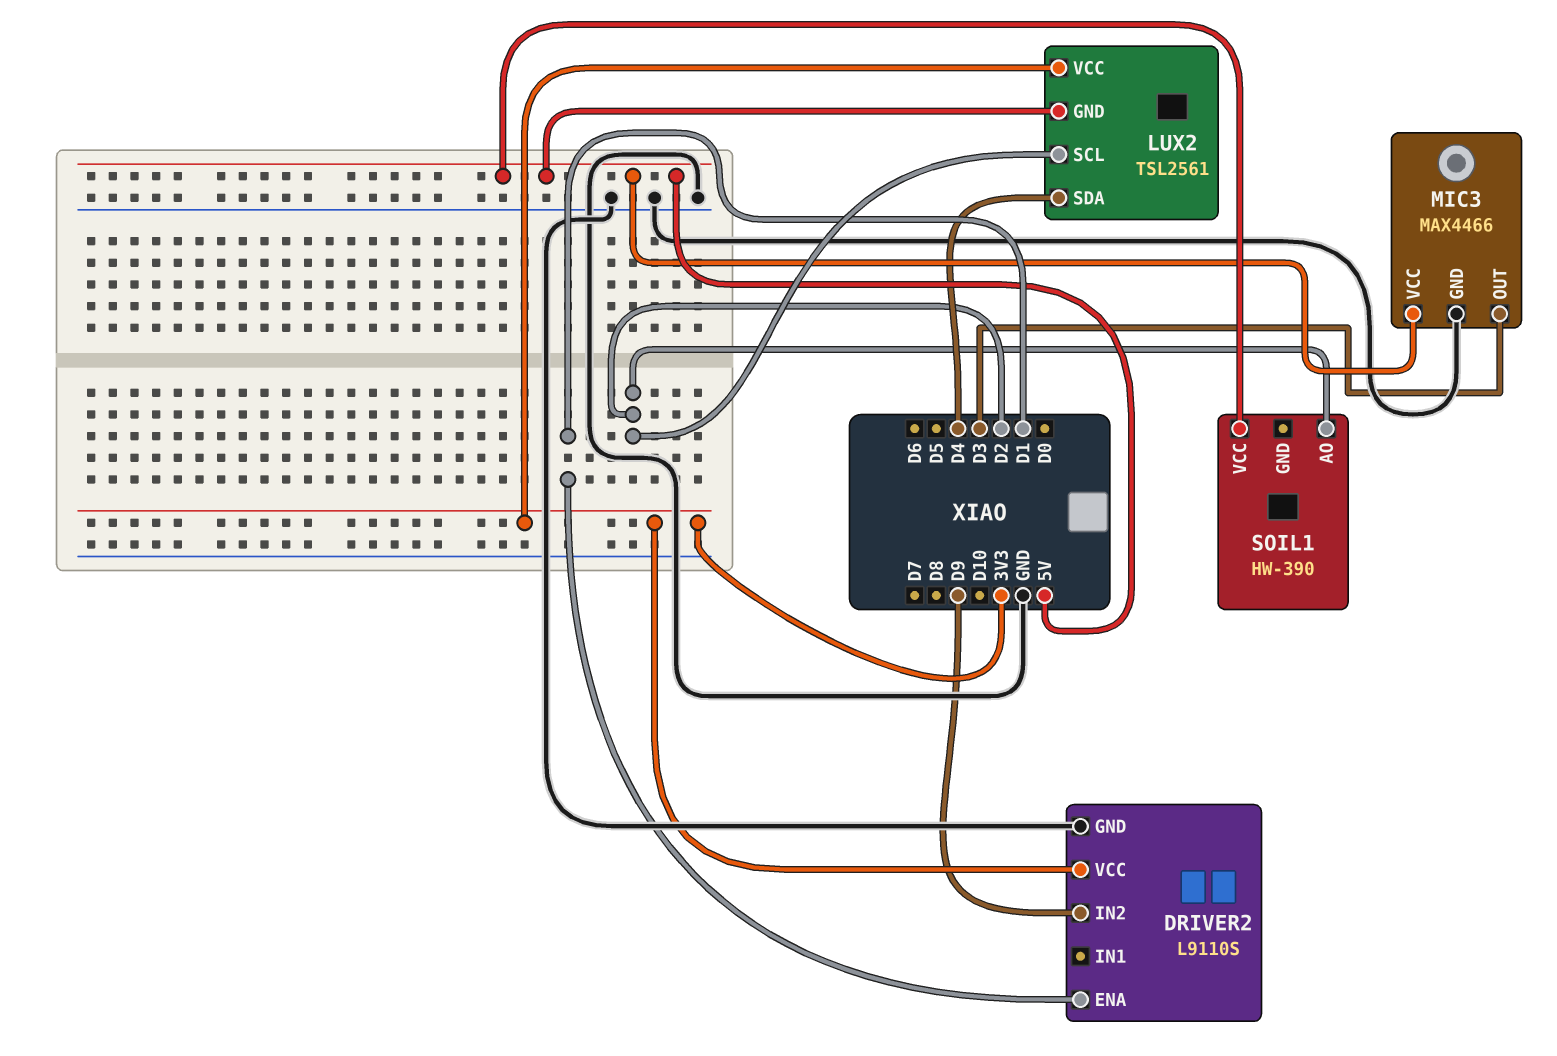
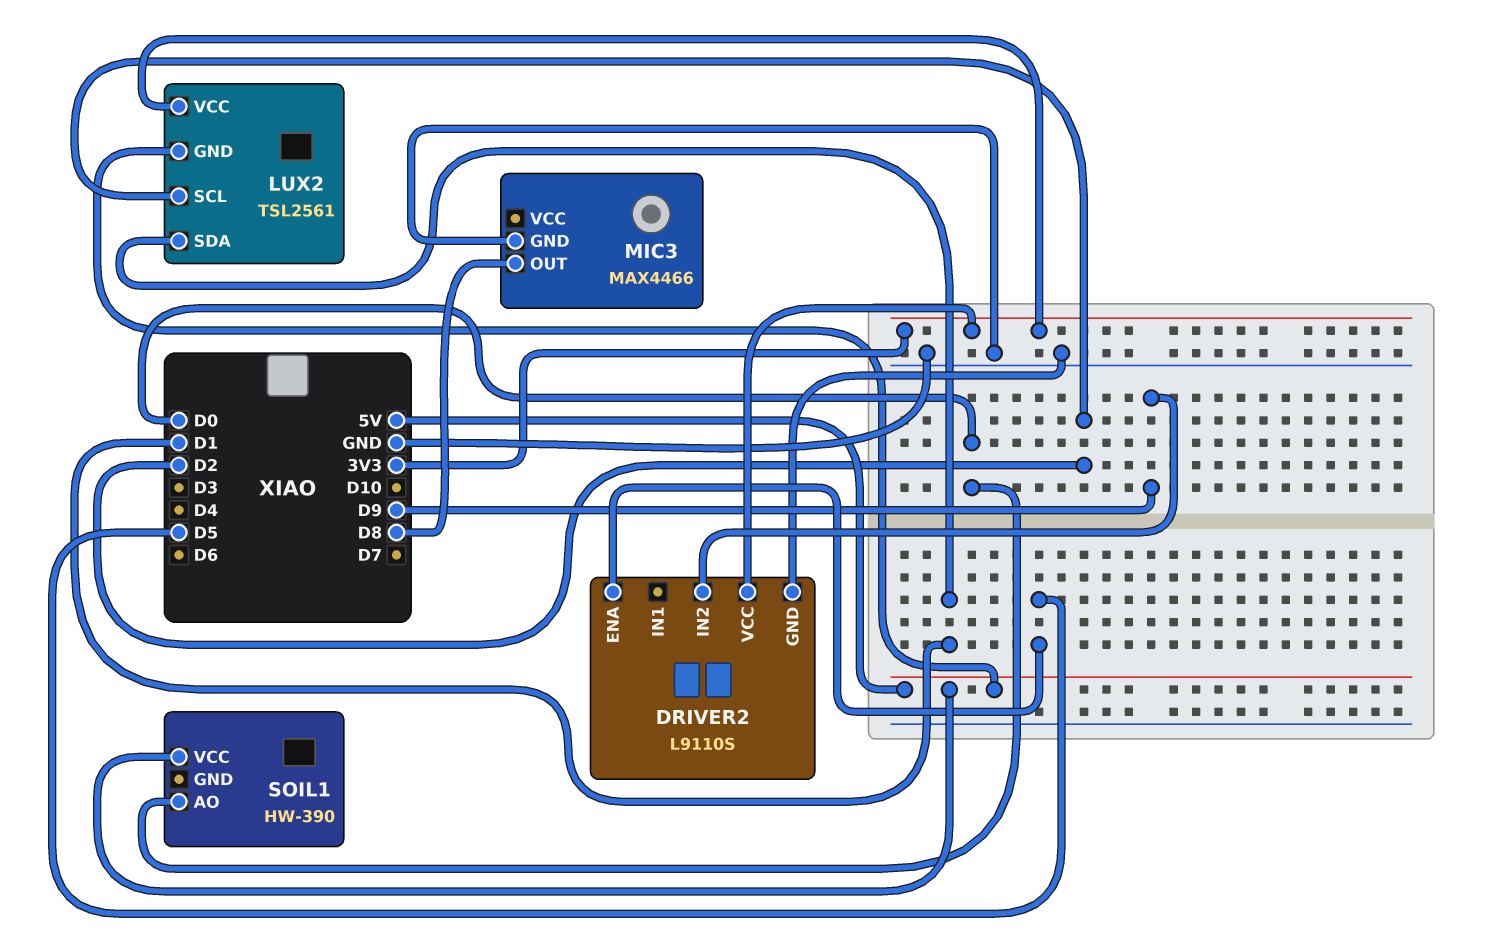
DRIVER2 pin ENA: D1 -> D5
LUX2 pin SDA: D4 -> D1
MIC3 pin OUT: D3 -> D8
MIC3 pin VCC: 5V -> none
SOIL1 pin AO: D2 -> D0

